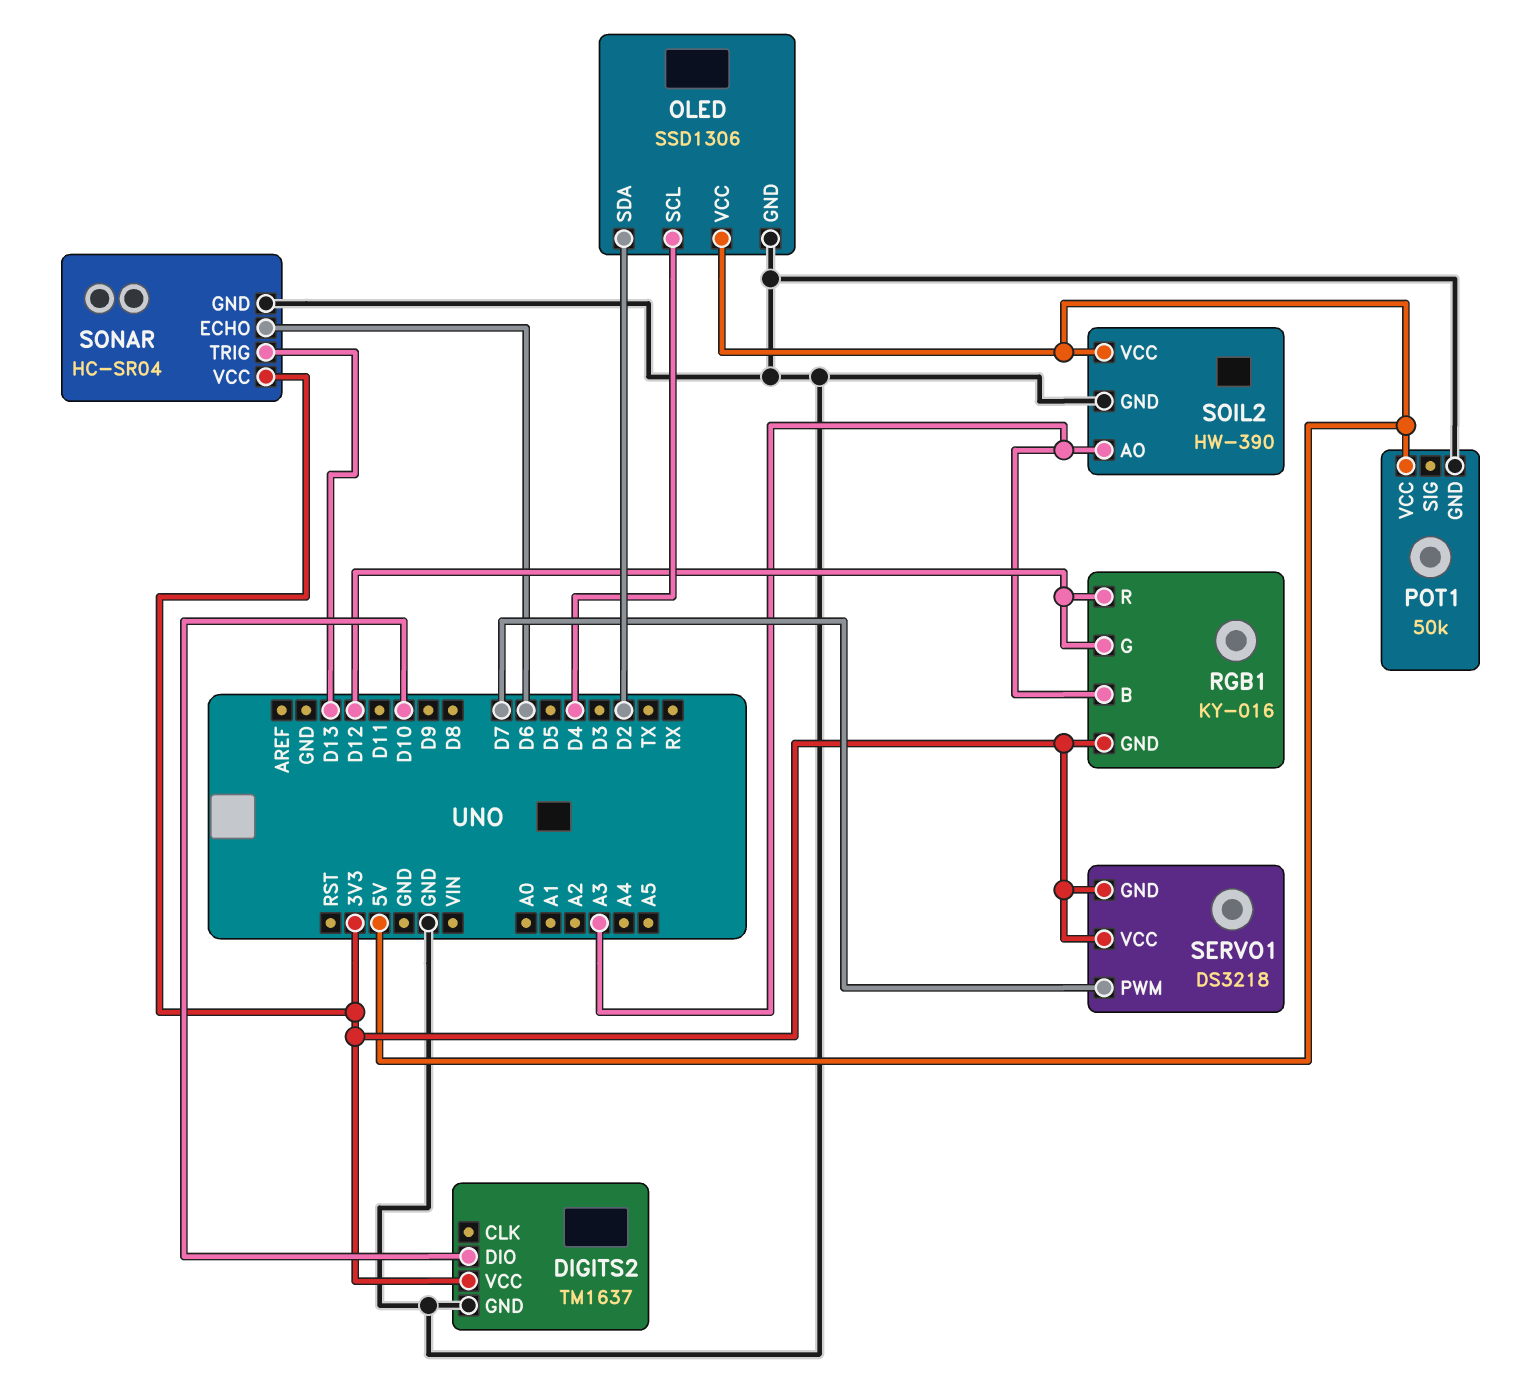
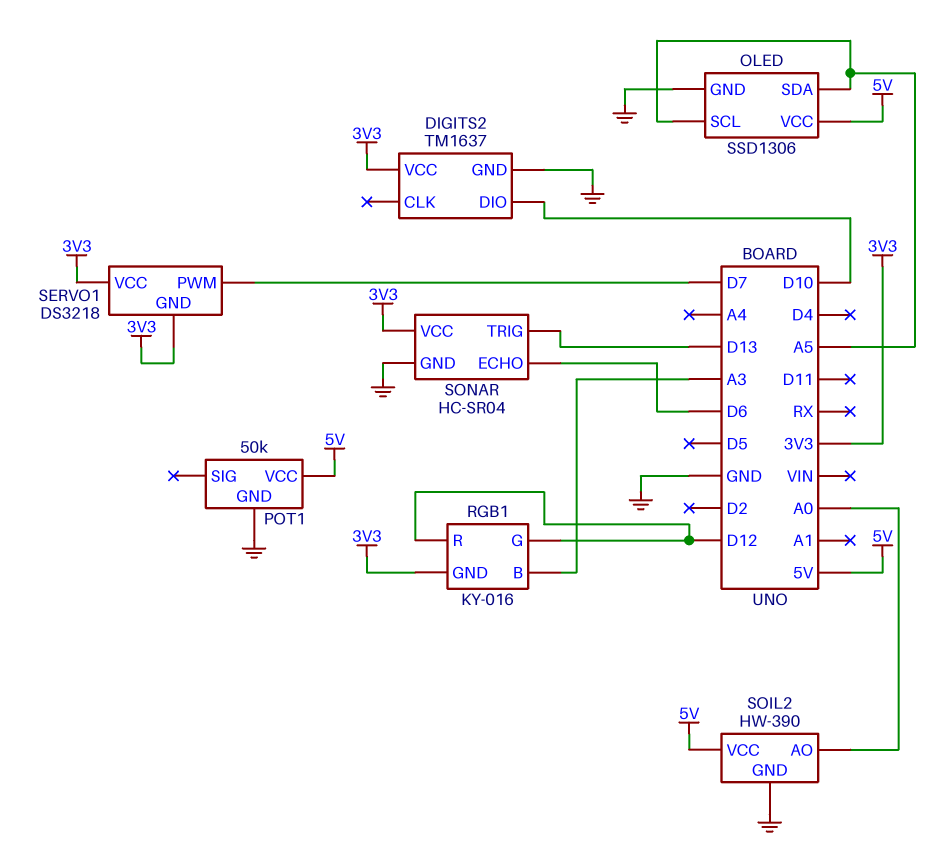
OLED pin SCL: D4 -> A5
OLED pin SDA: D2 -> A5
SOIL2 pin AO: A3 -> A0

